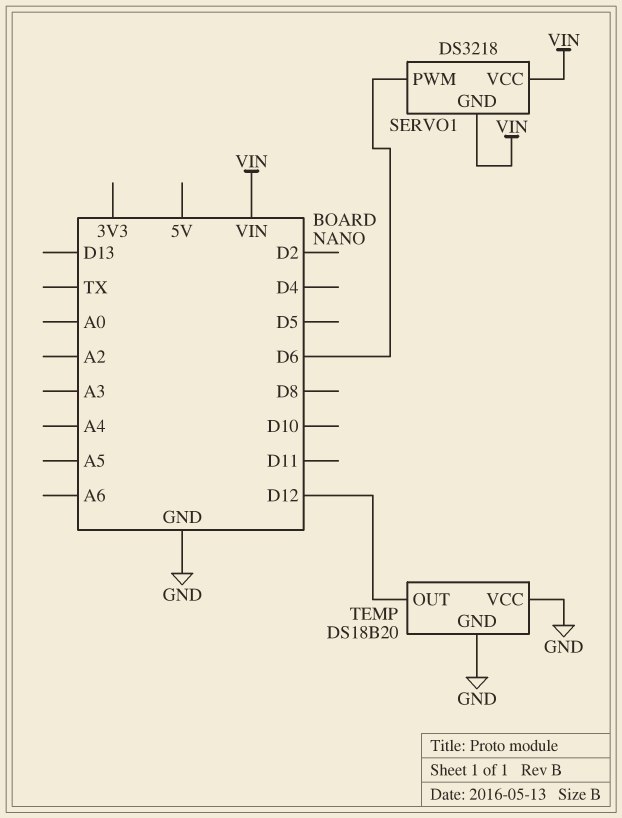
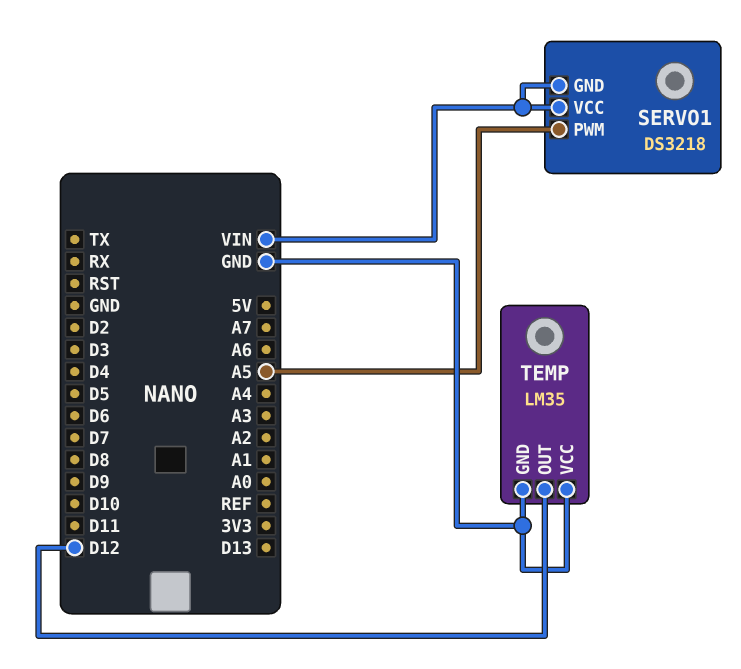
SERVO1 pin PWM: D6 -> A5
TEMP: DS18B20 -> LM35

